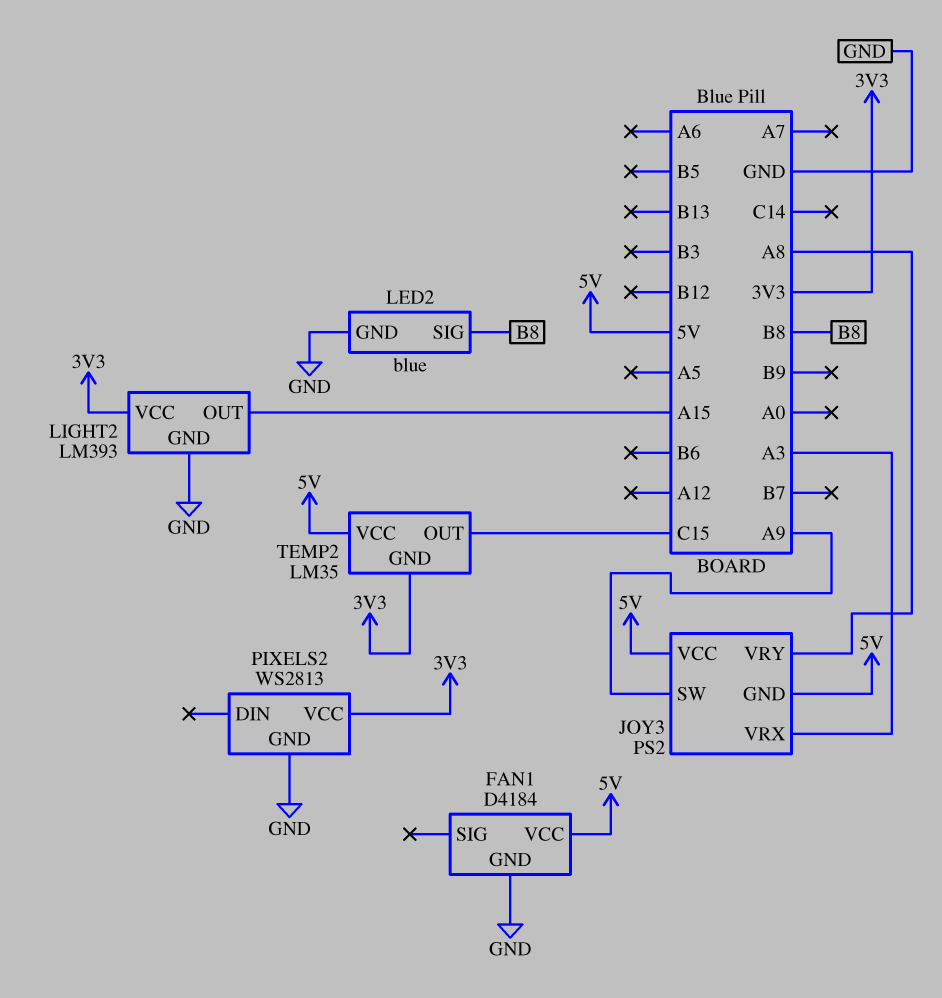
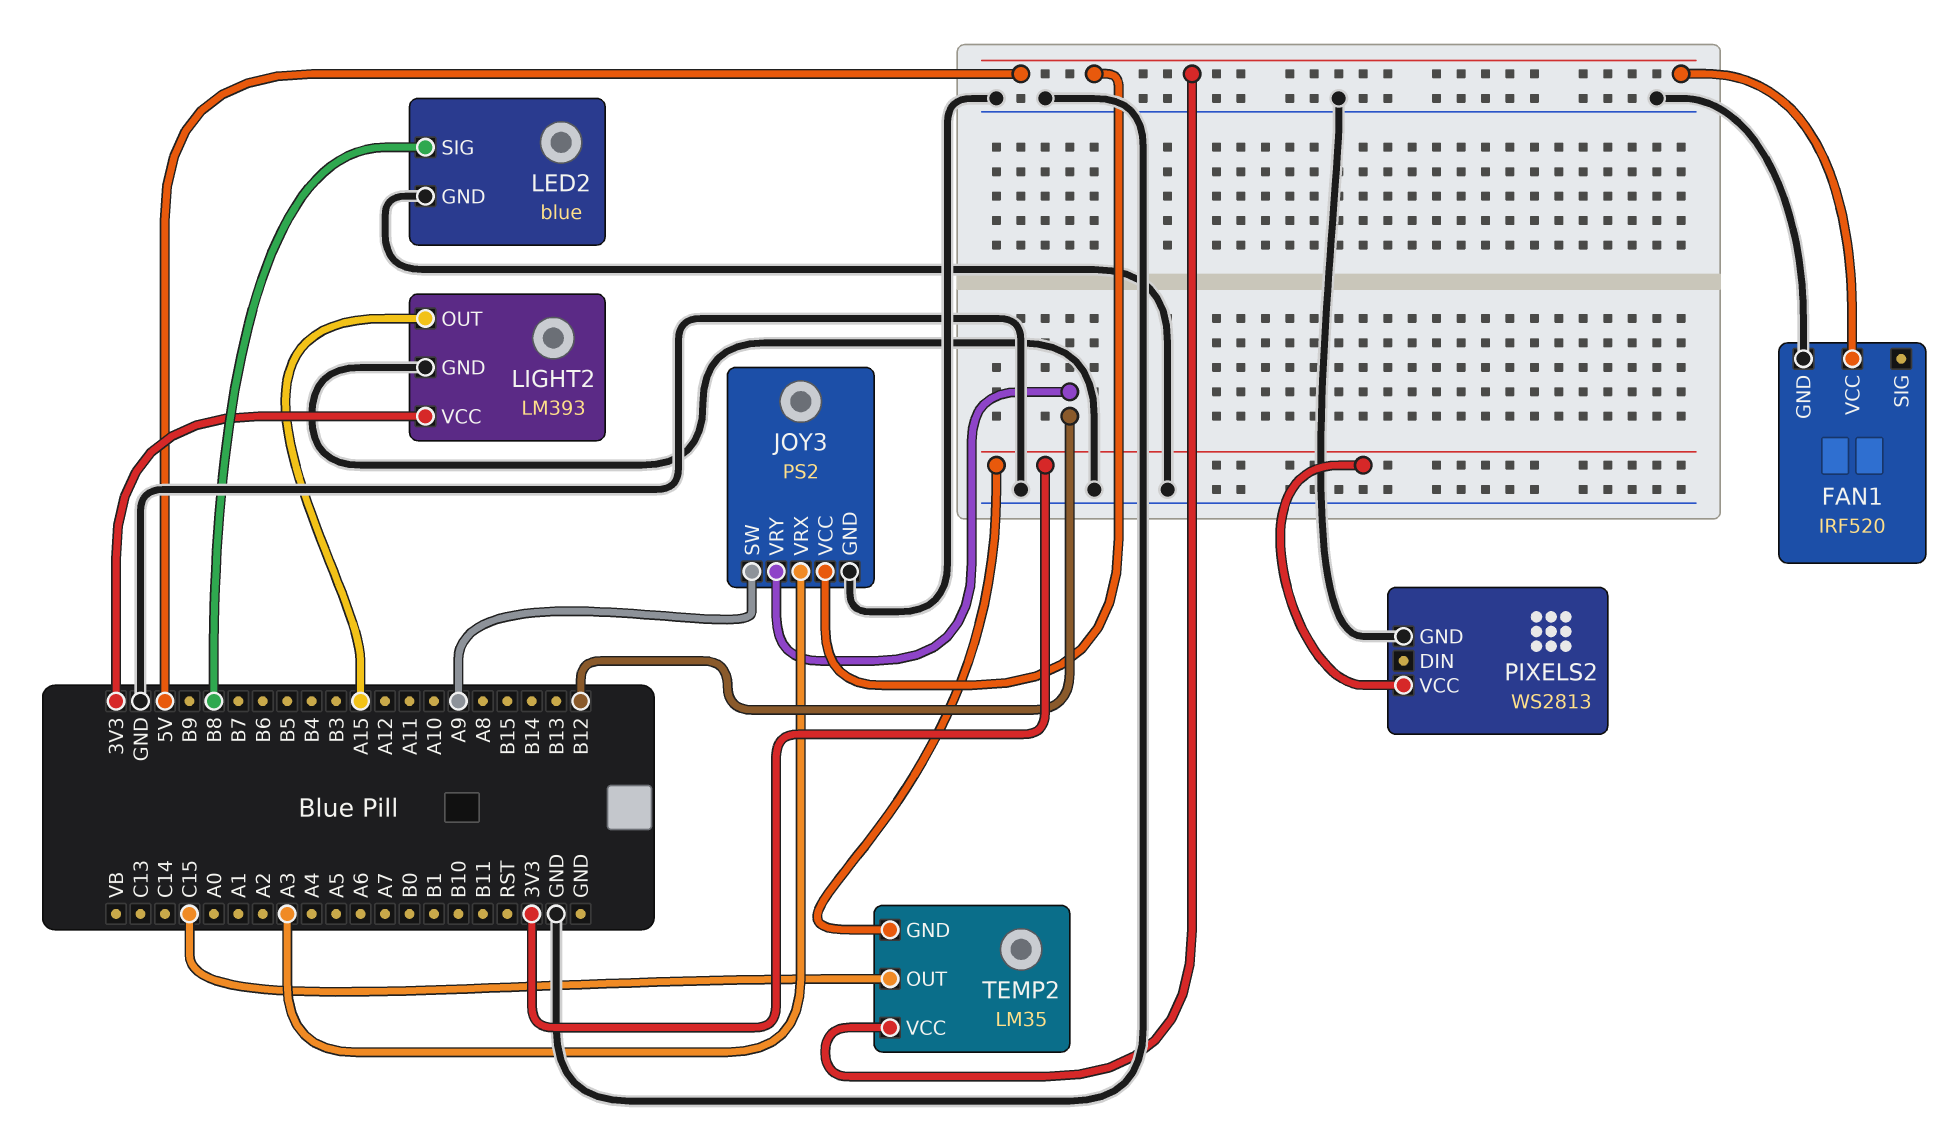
FAN1: D4184 -> IRF520
JOY3 pin GND: 5V -> GND
JOY3 pin VRY: A8 -> B12

